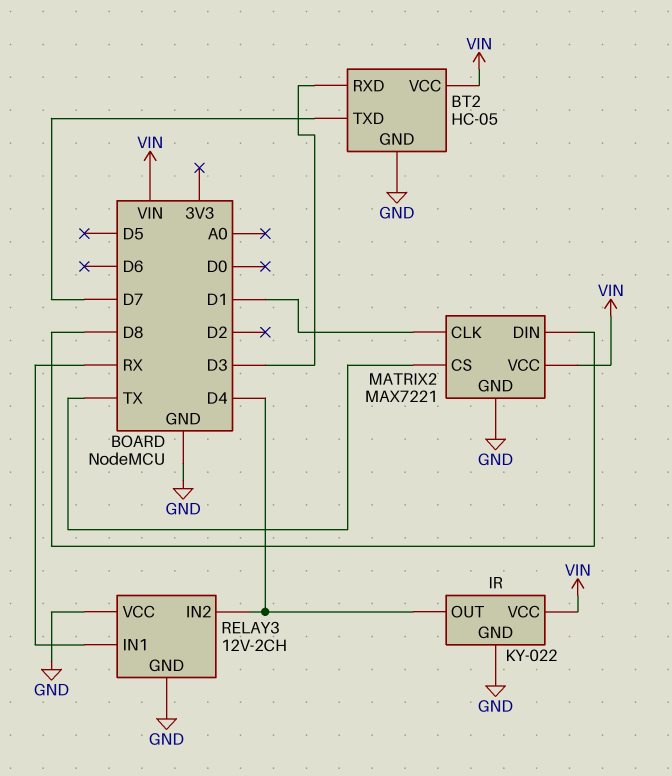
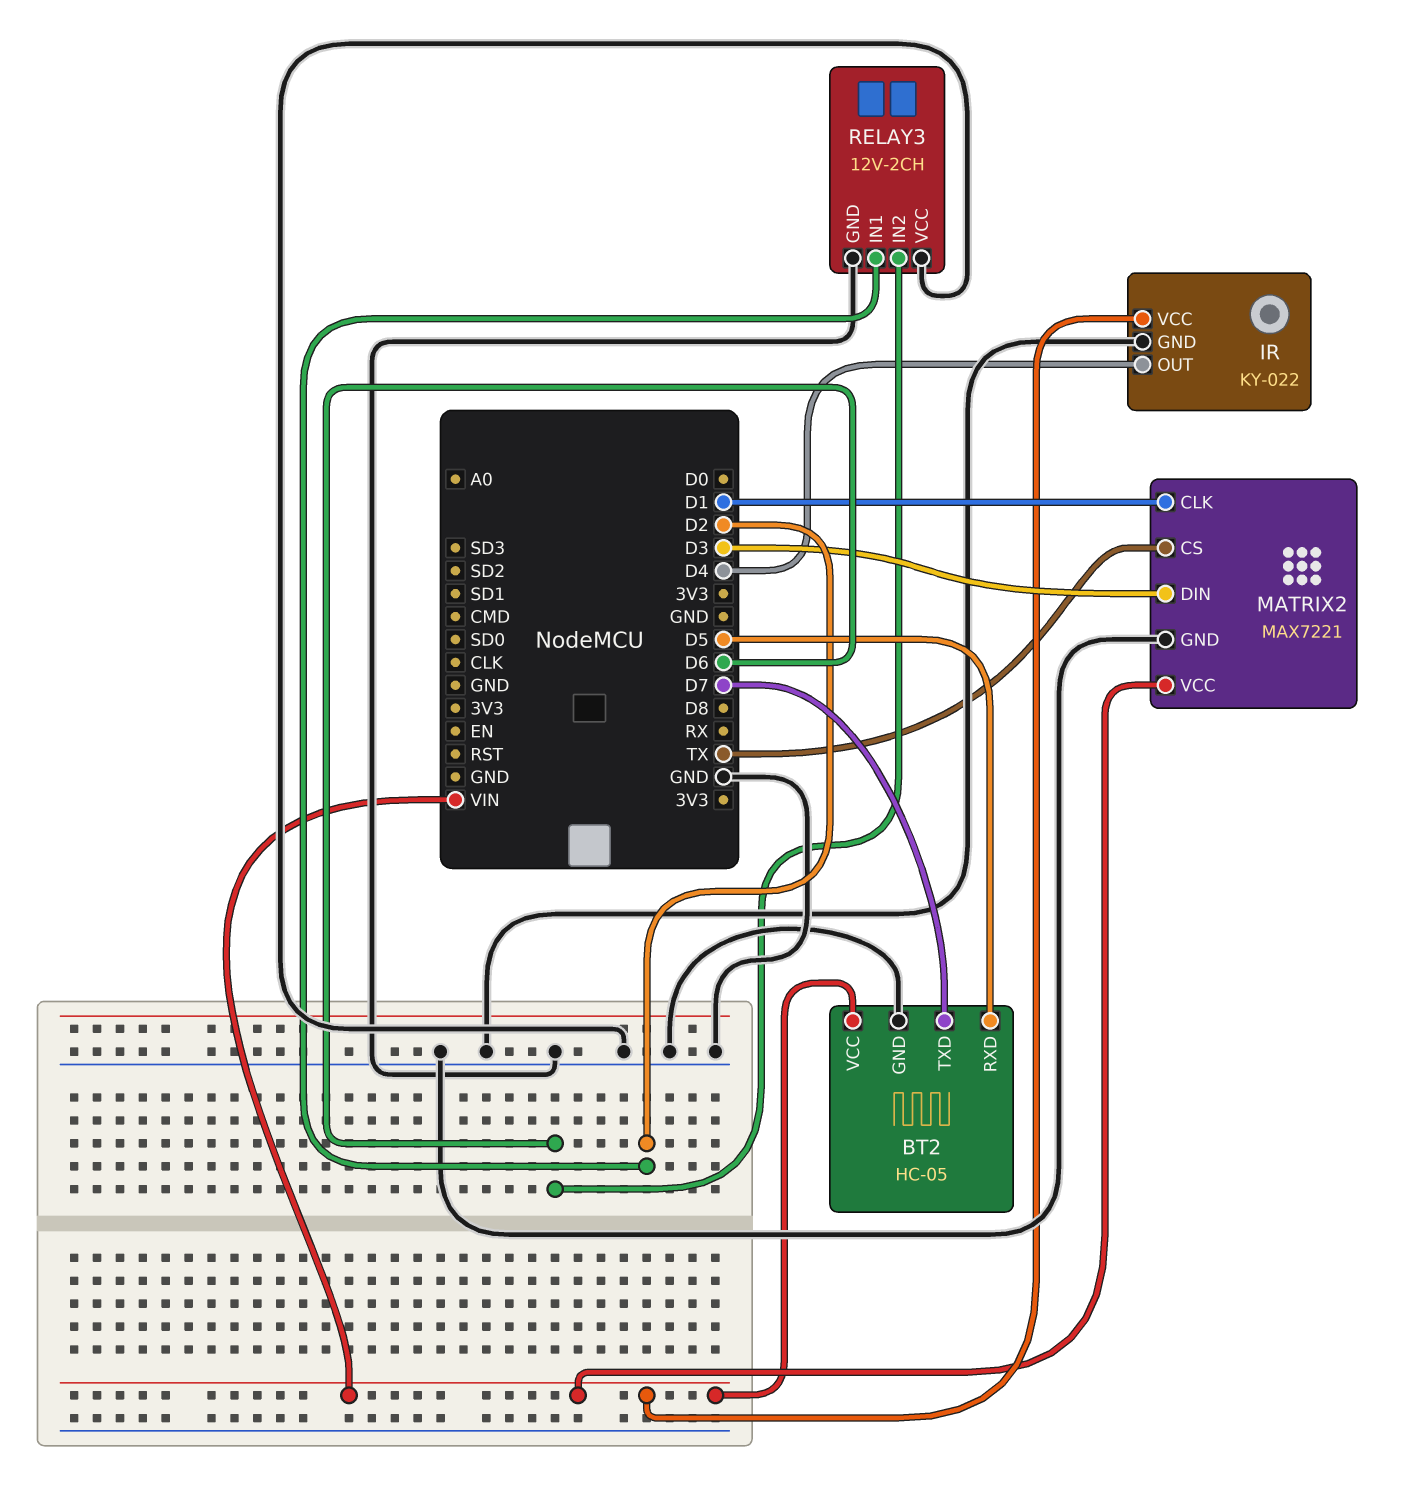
BT2 pin RXD: D3 -> D5
MATRIX2 pin DIN: D8 -> D3
RELAY3 pin IN1: RX -> D2
RELAY3 pin IN2: D4 -> D6

